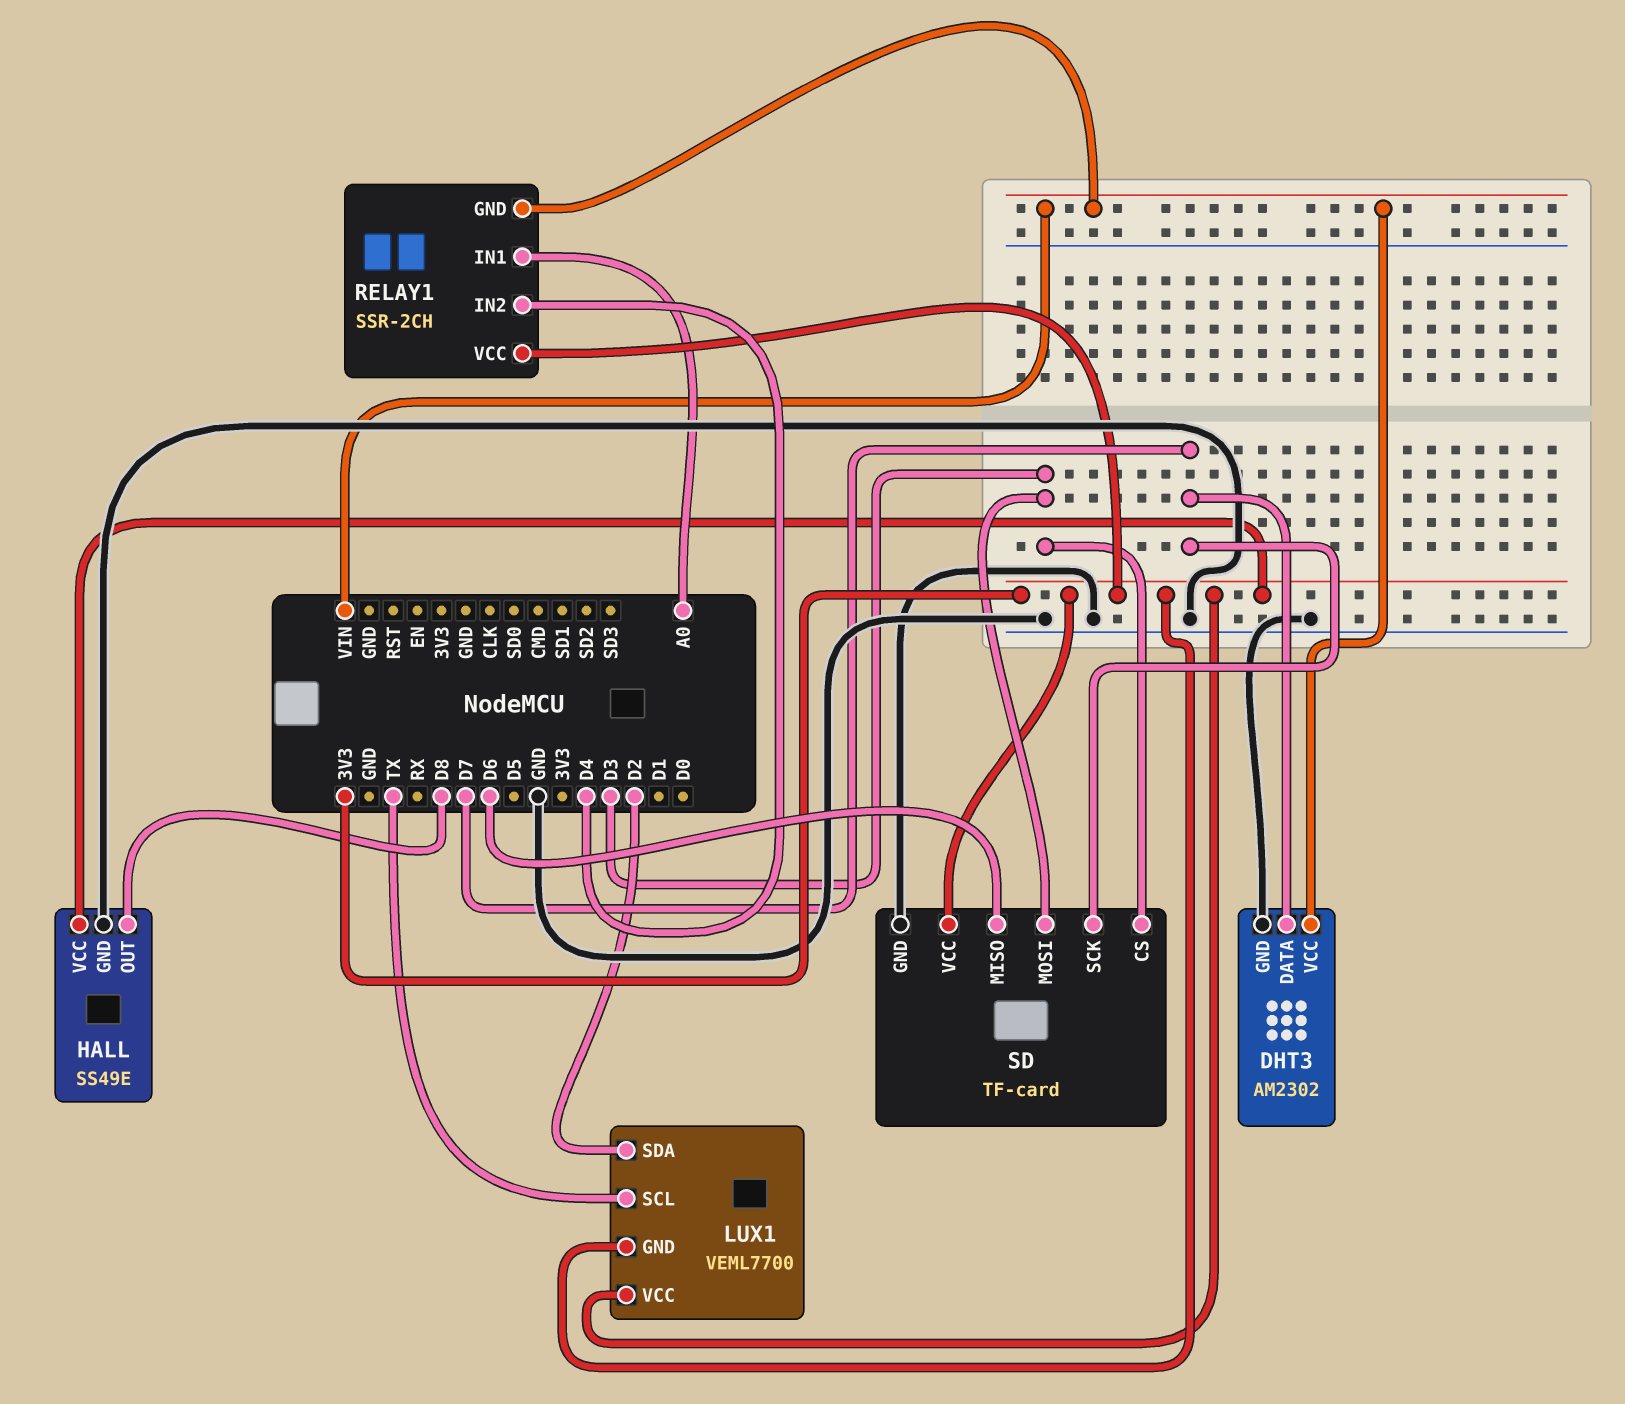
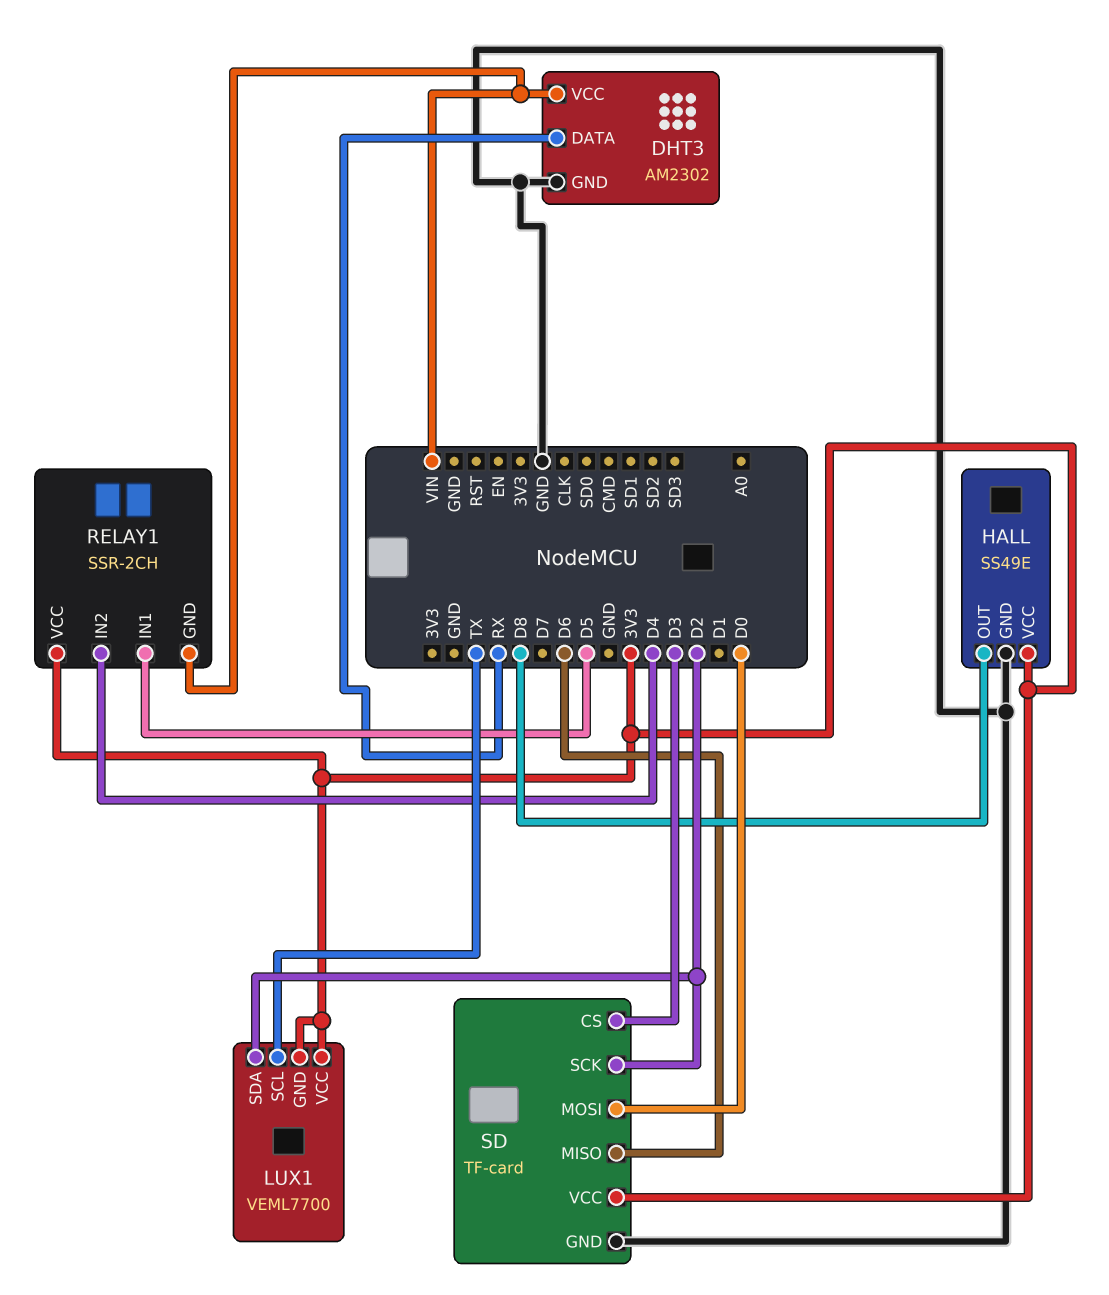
DHT3 pin DATA: D7 -> RX
RELAY1 pin IN1: A0 -> D5
SD pin MOSI: D3 -> D0
SD pin SCK: D7 -> D2

